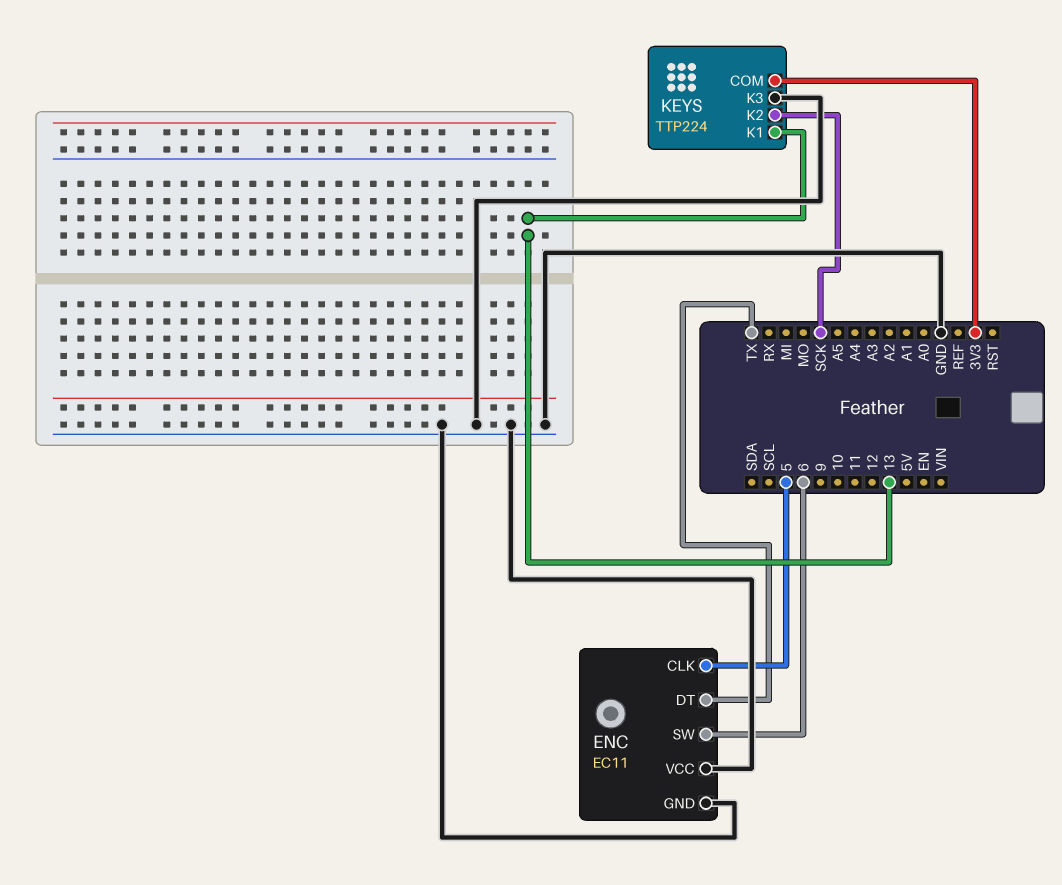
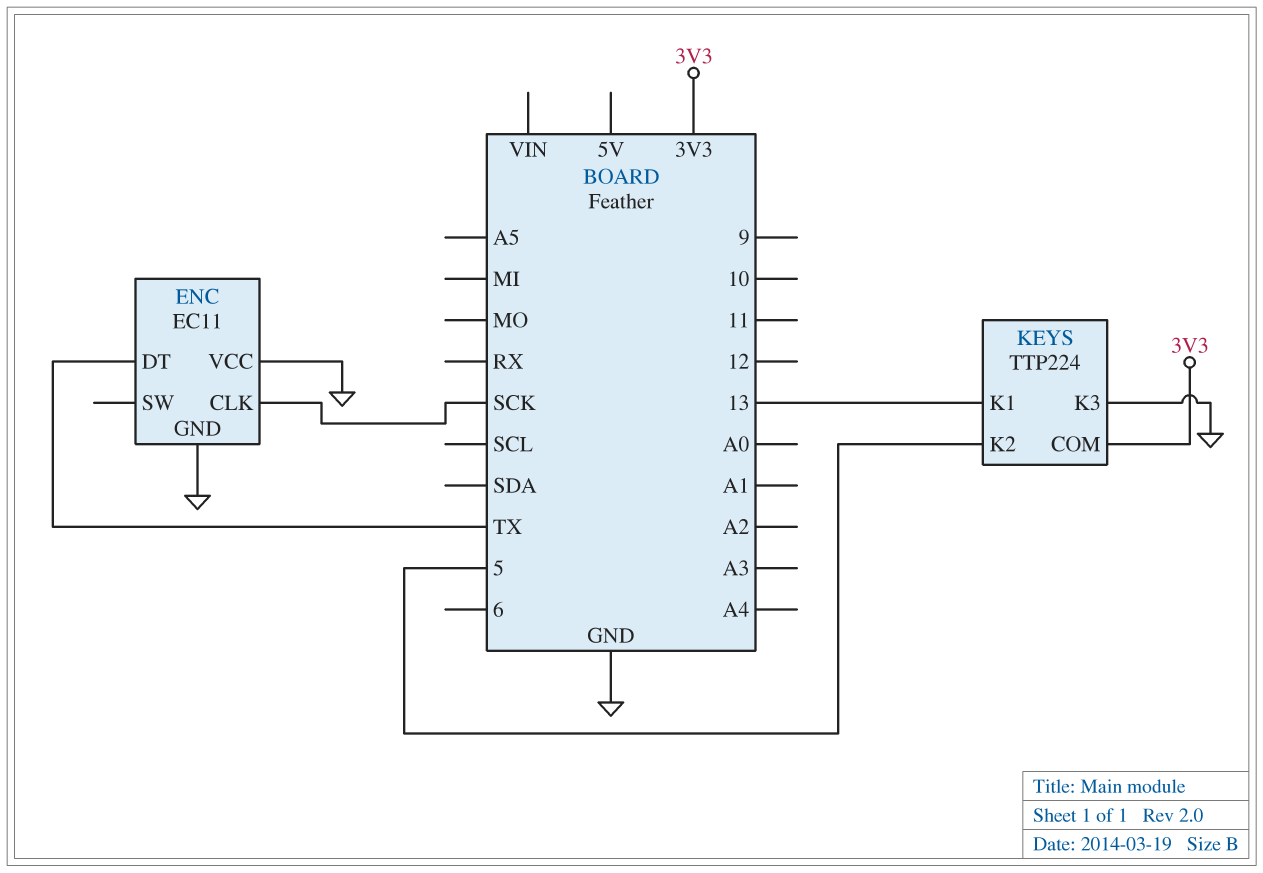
ENC pin CLK: 5 -> SCK
ENC pin SW: 6 -> none
KEYS pin K2: SCK -> 5

